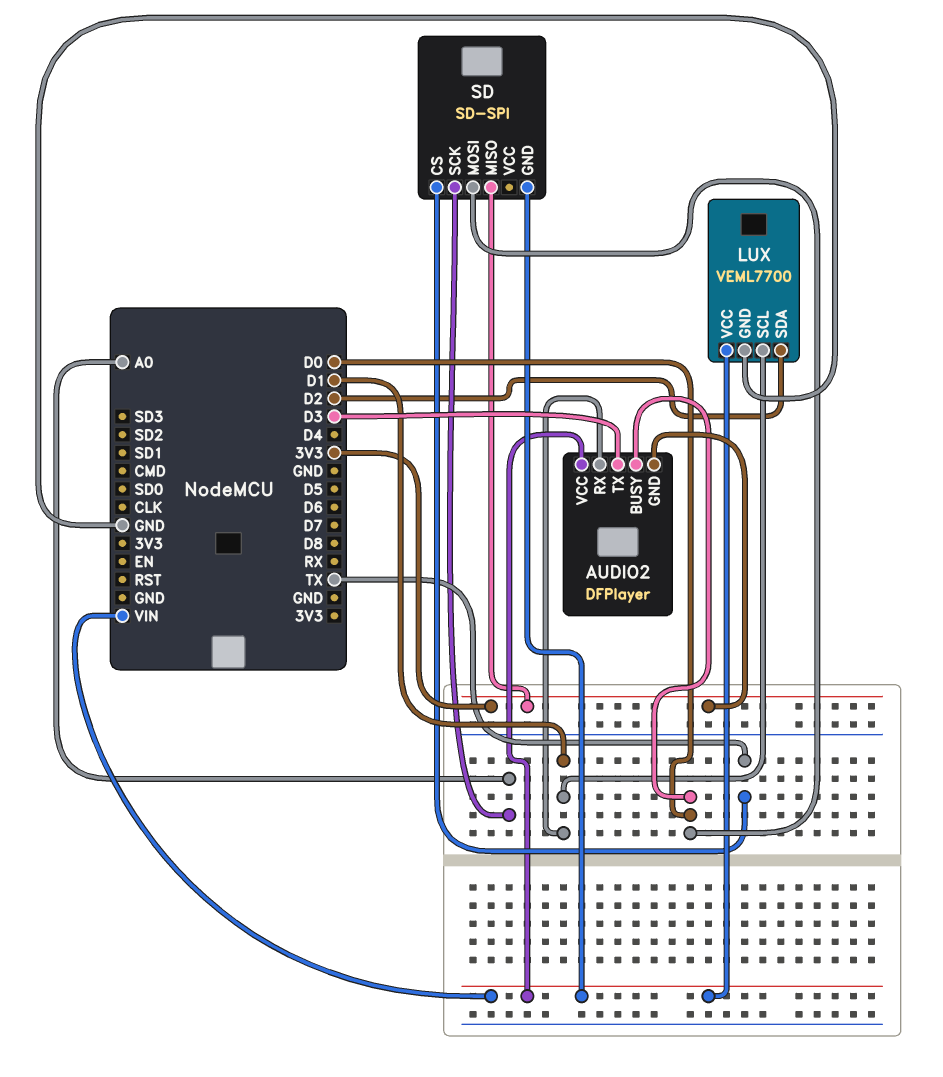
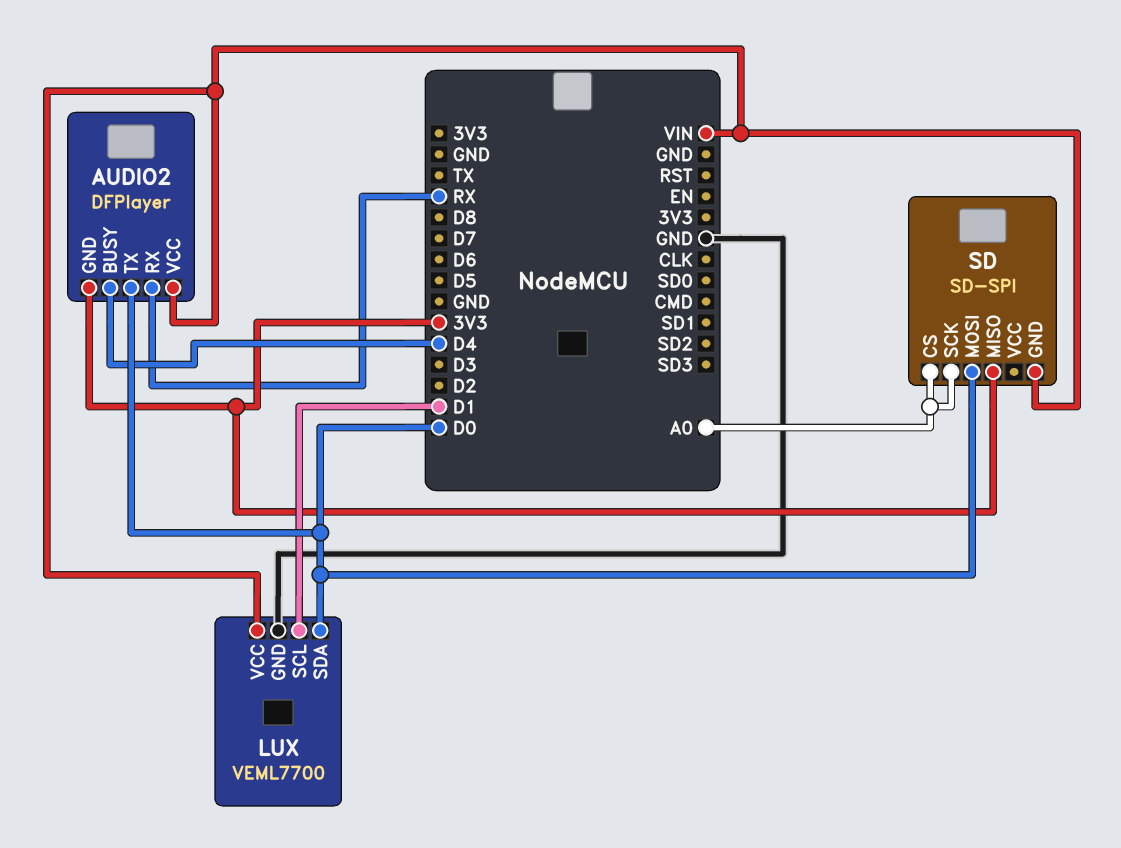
AUDIO2 pin BUSY: D0 -> D4
AUDIO2 pin RX: D1 -> RX
AUDIO2 pin TX: D3 -> D0
LUX pin SDA: D2 -> D0
SD pin CS: TX -> A0

